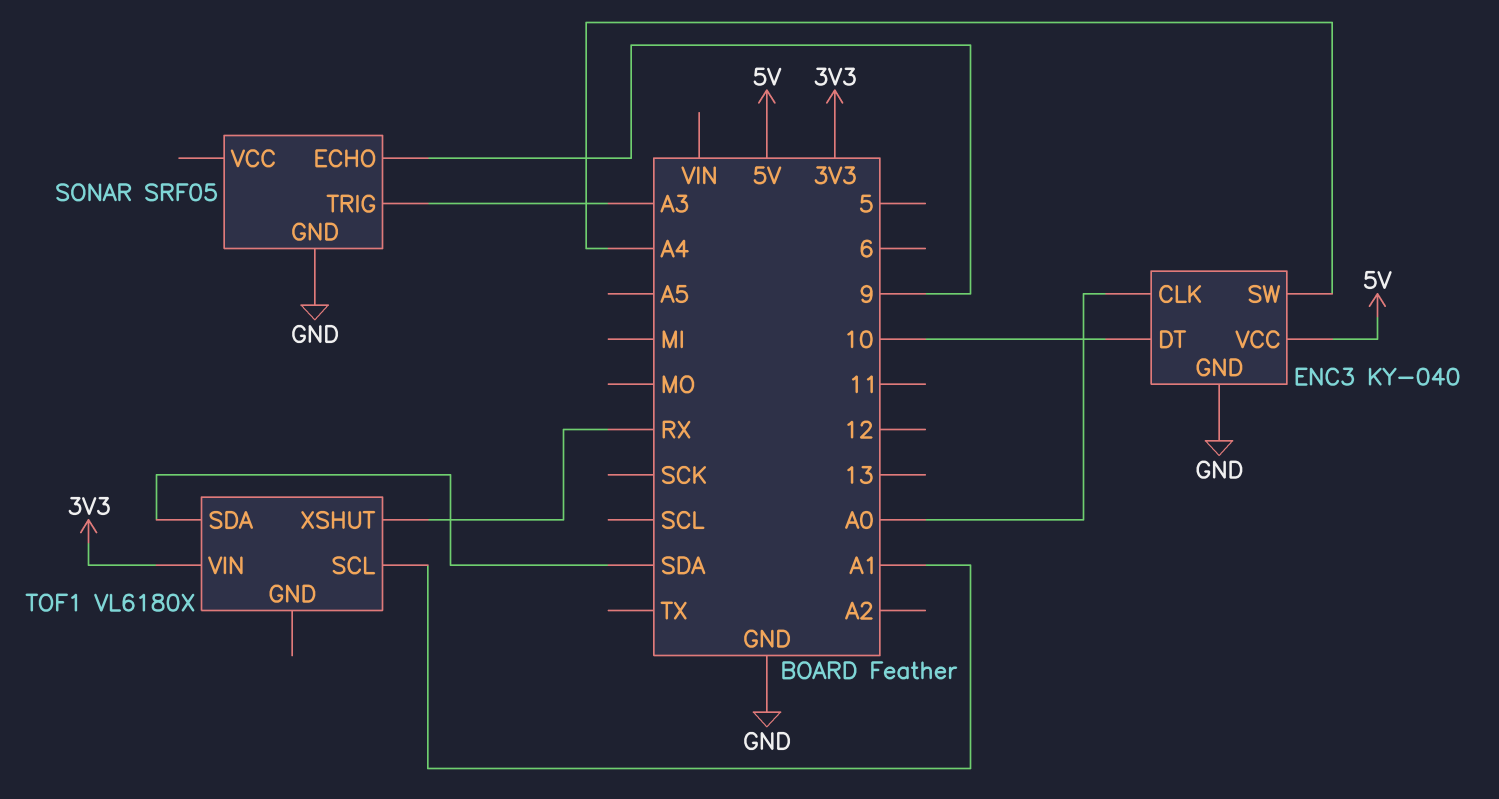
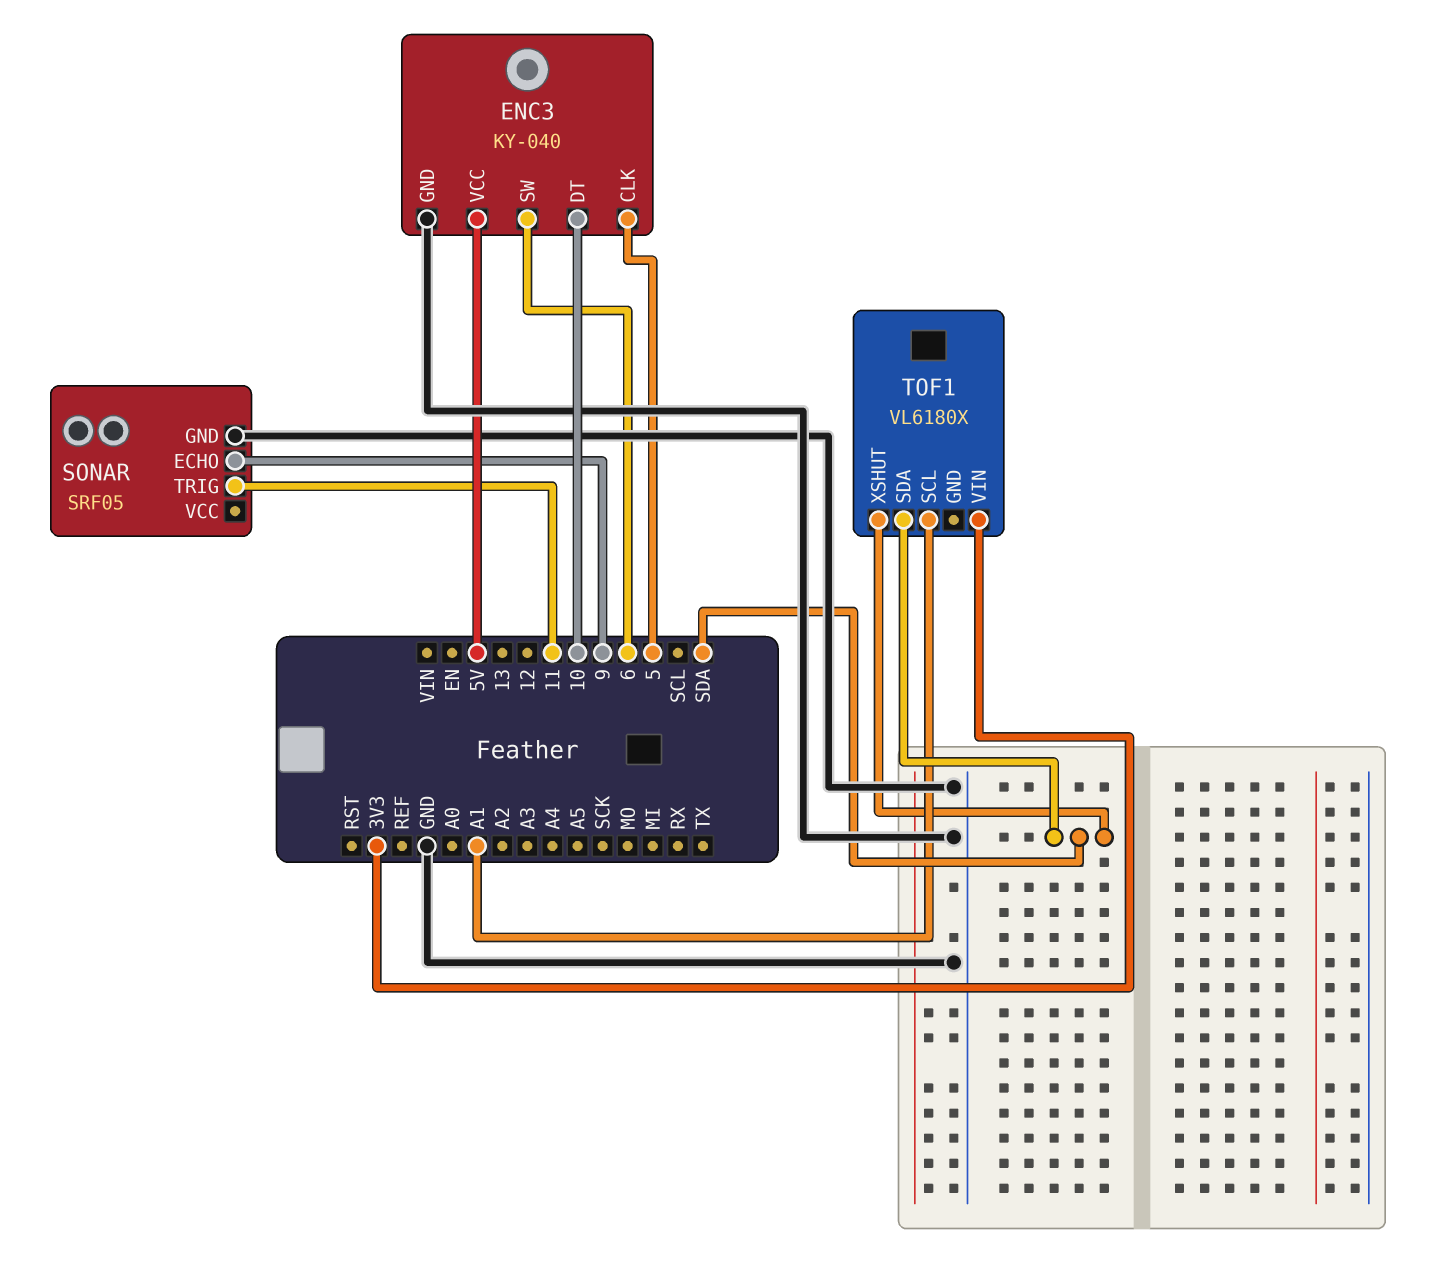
ENC3 pin CLK: A0 -> 5
ENC3 pin SW: A4 -> 6
SONAR pin TRIG: A3 -> 11
TOF1 pin XSHUT: RX -> SDA

